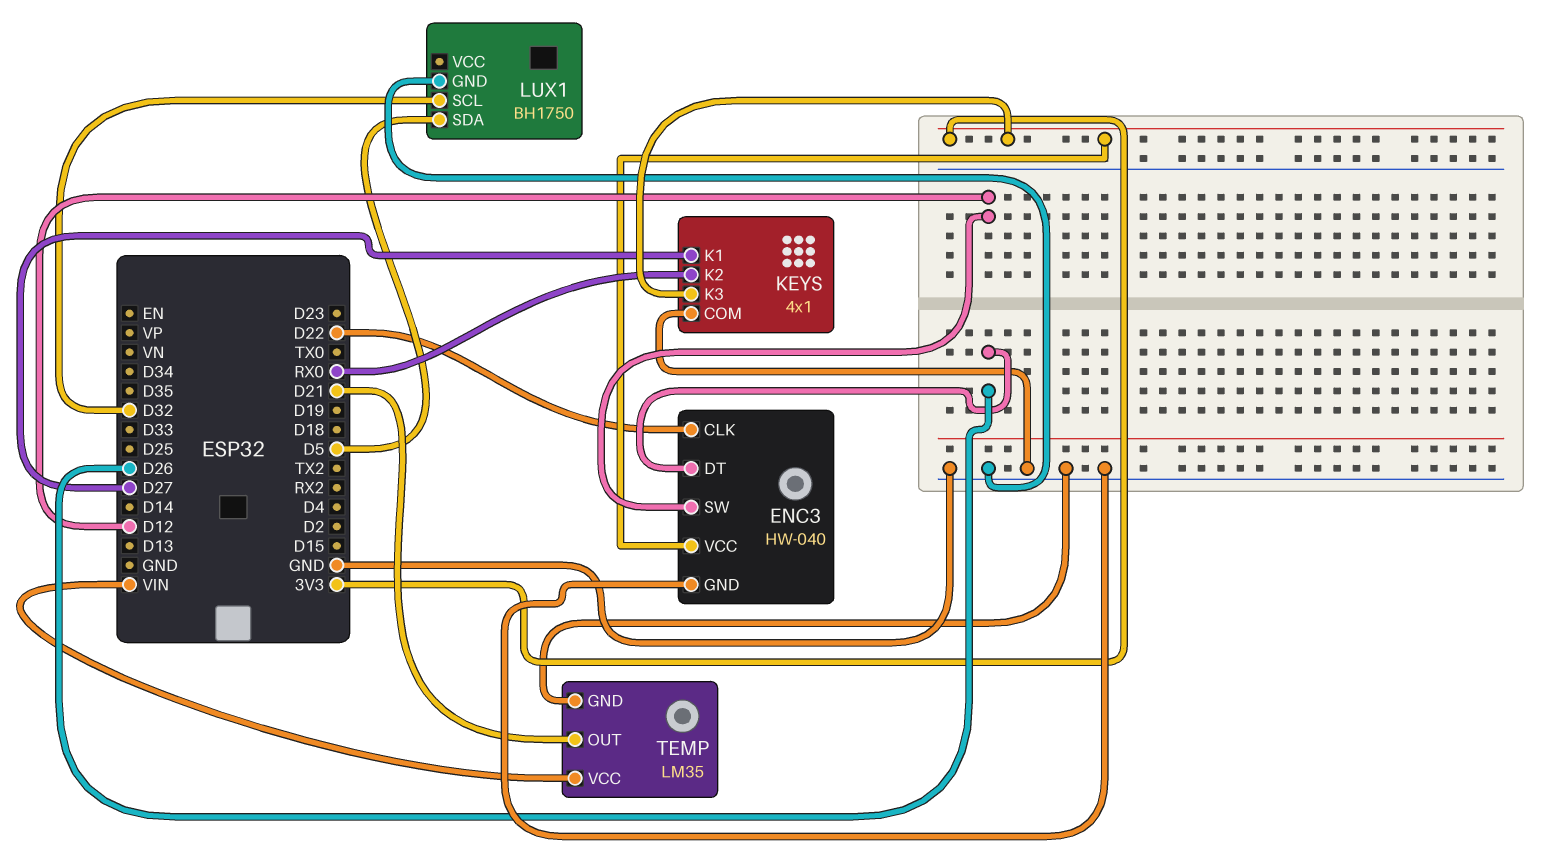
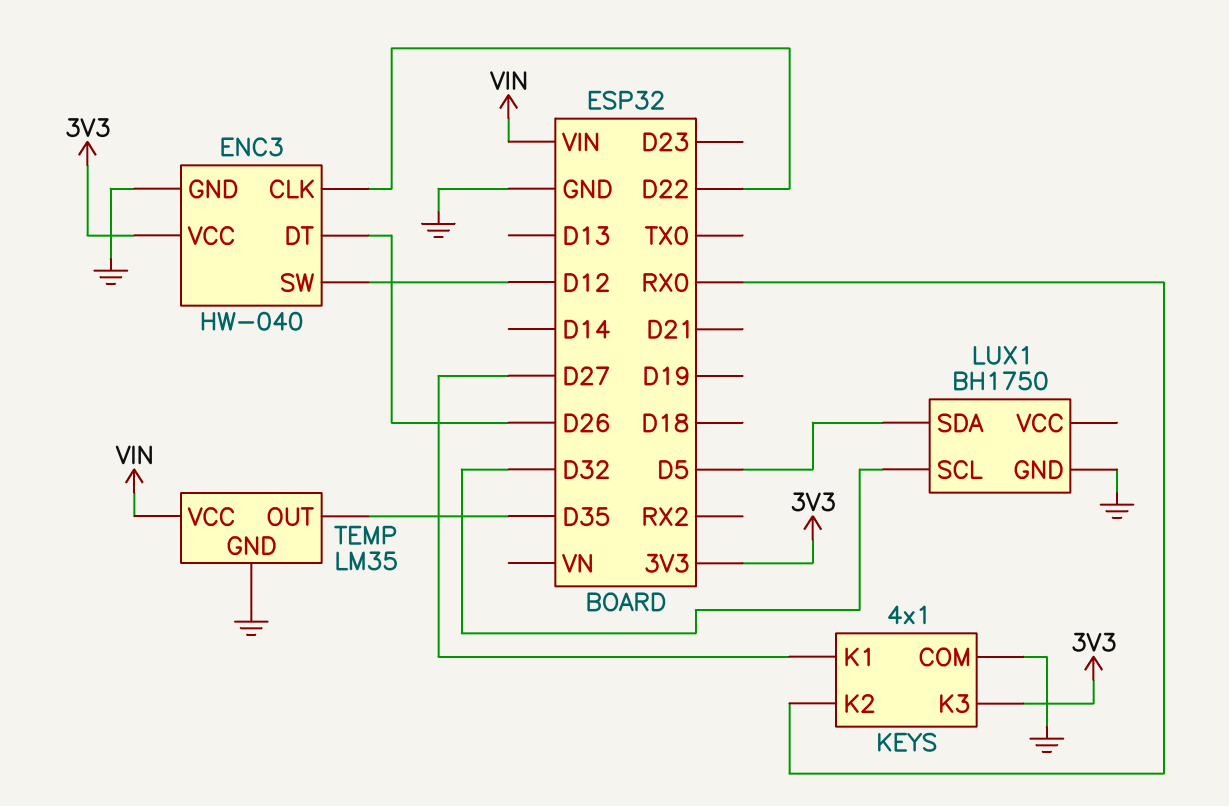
TEMP pin OUT: D21 -> D35

